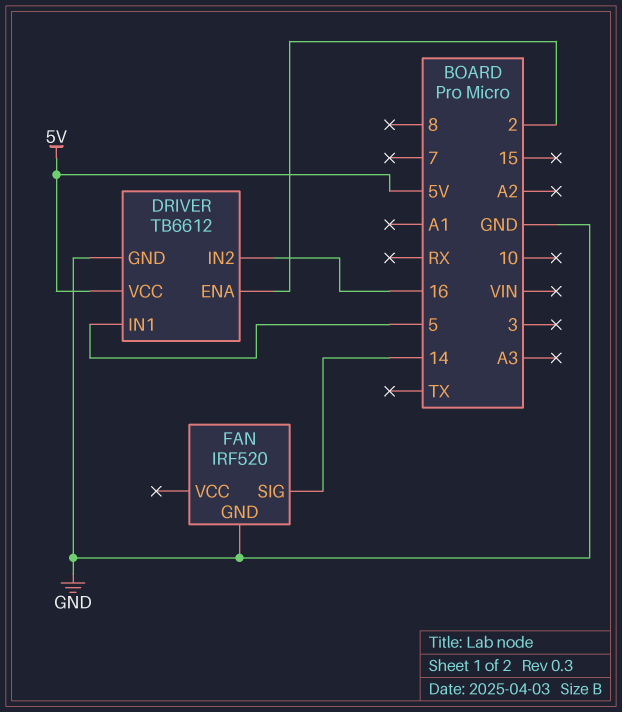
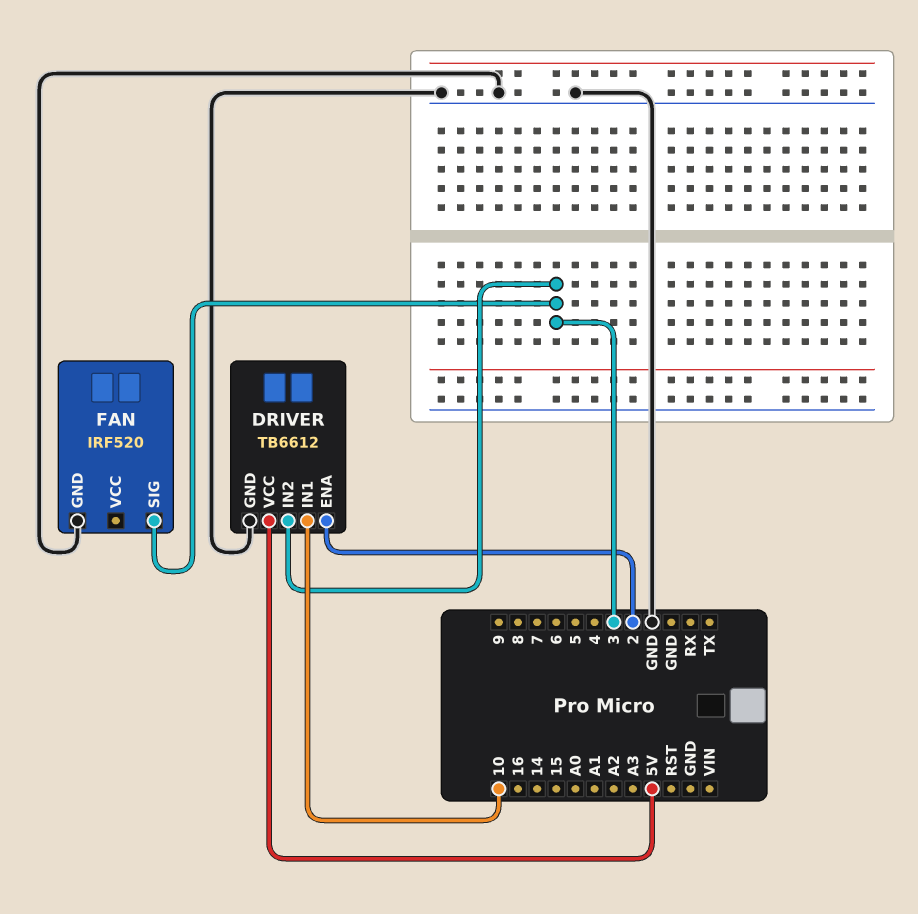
DRIVER pin IN1: 5 -> 10
DRIVER pin IN2: 16 -> 3
FAN pin SIG: 14 -> 3

